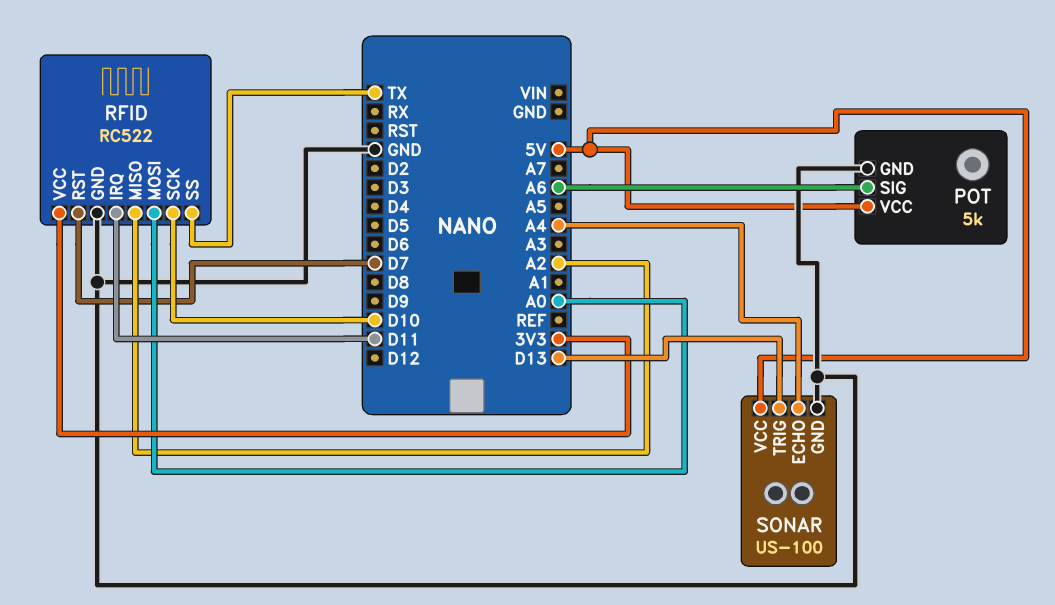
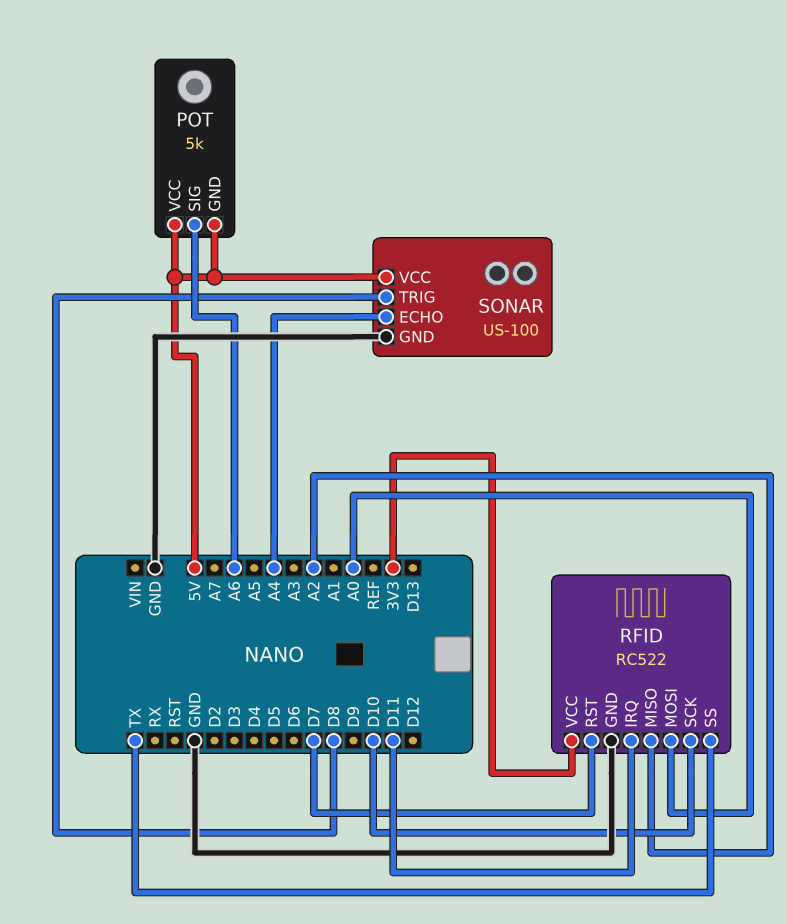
POT pin GND: GND -> 5V
SONAR pin TRIG: D13 -> D8

